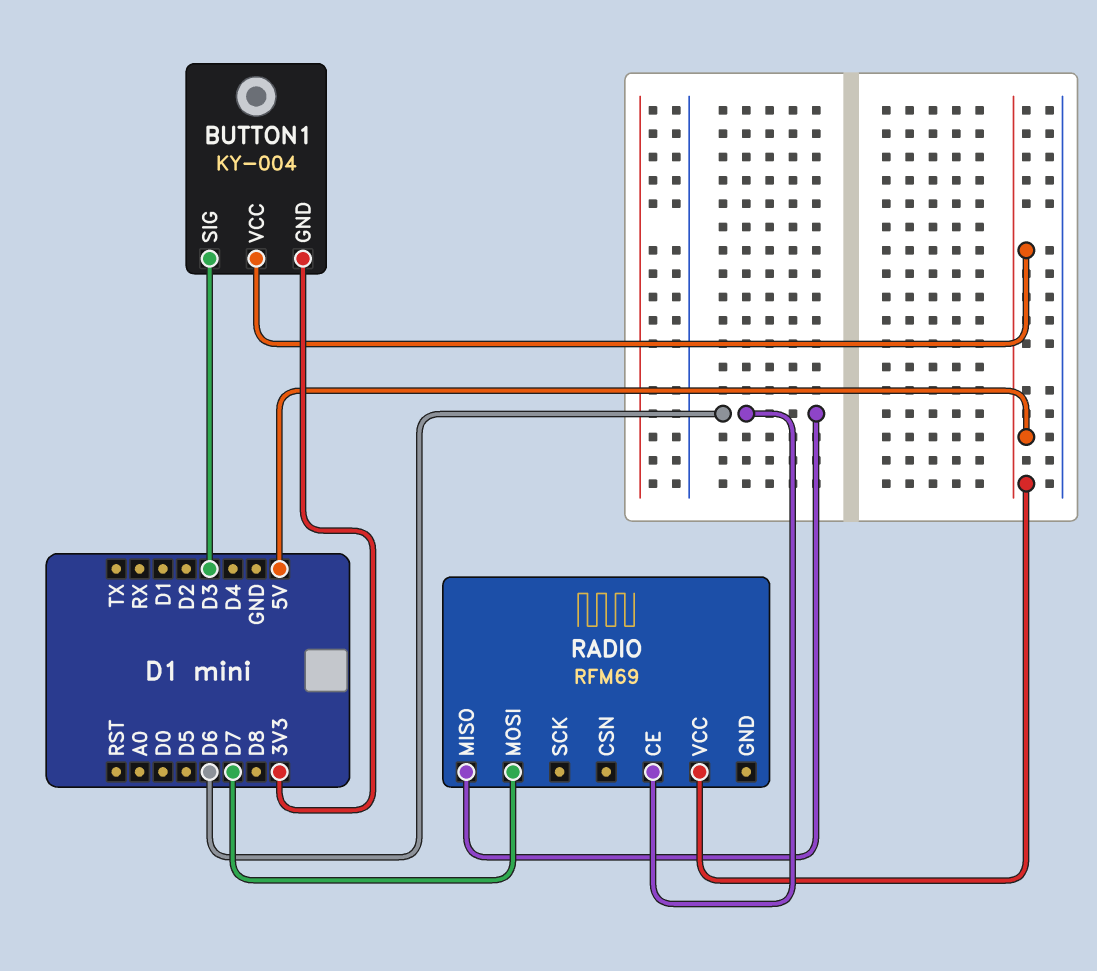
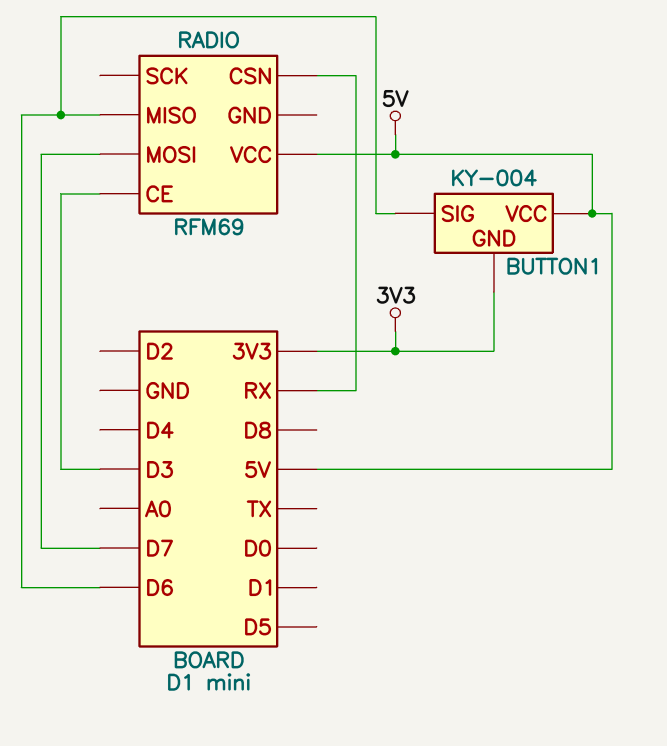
BUTTON1 pin SIG: D3 -> D6
RADIO pin CE: D6 -> D3
RADIO pin CSN: none -> RX

